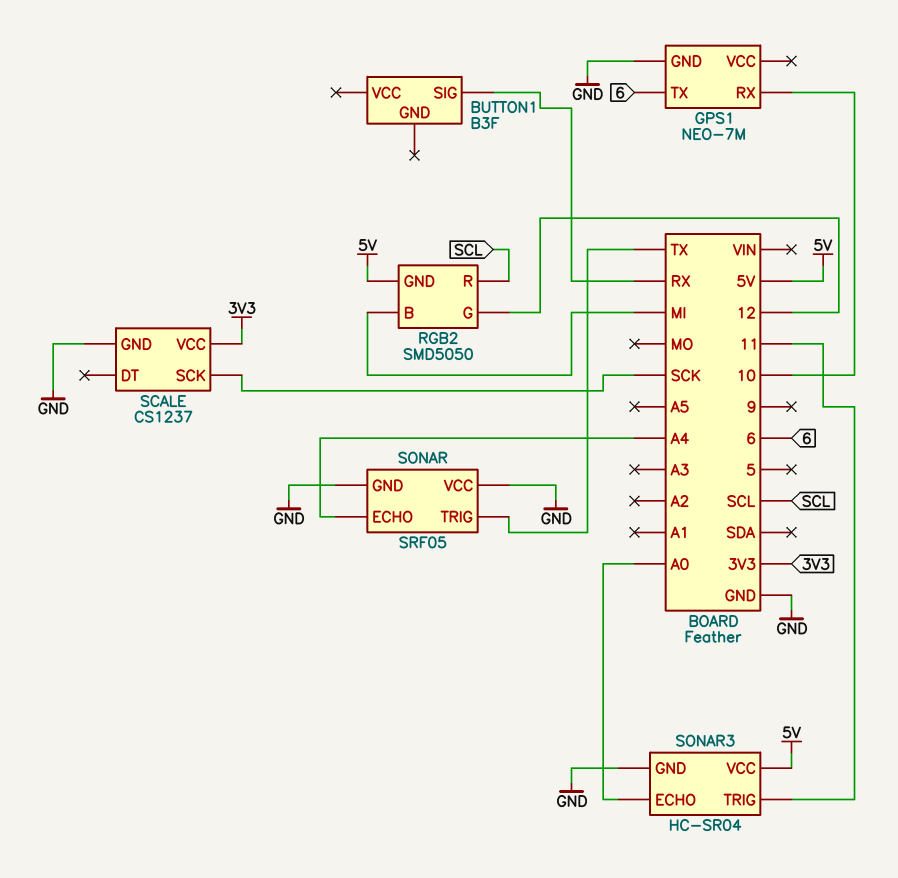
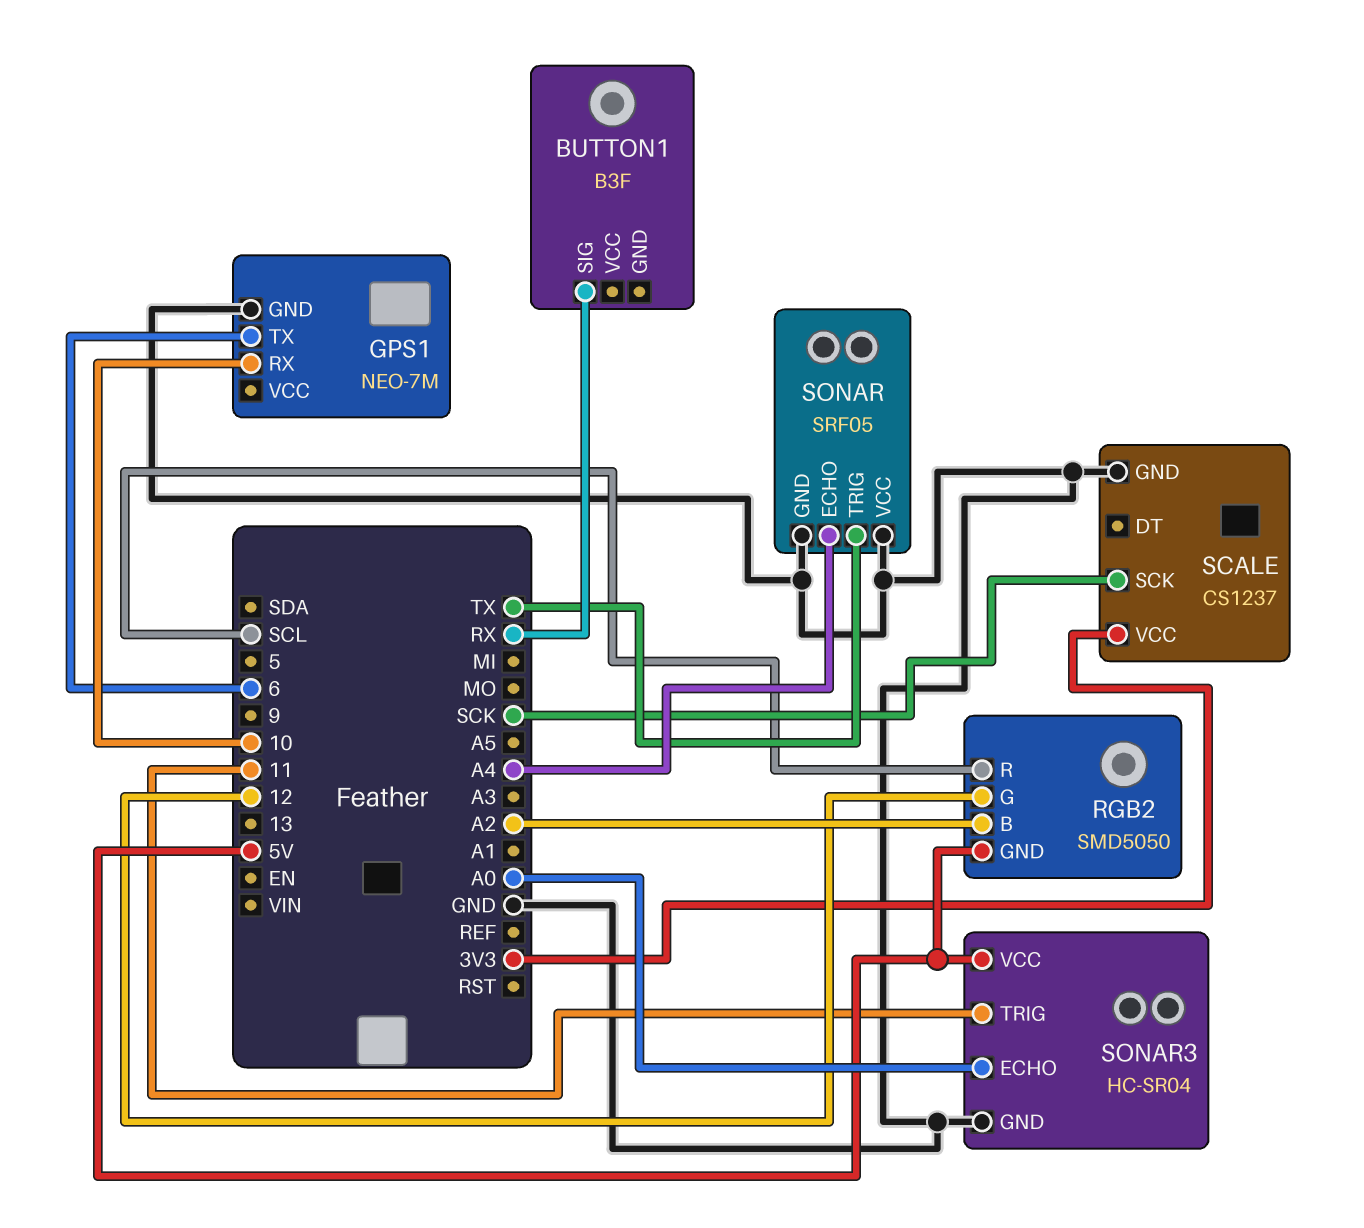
RGB2 pin B: MI -> A2

